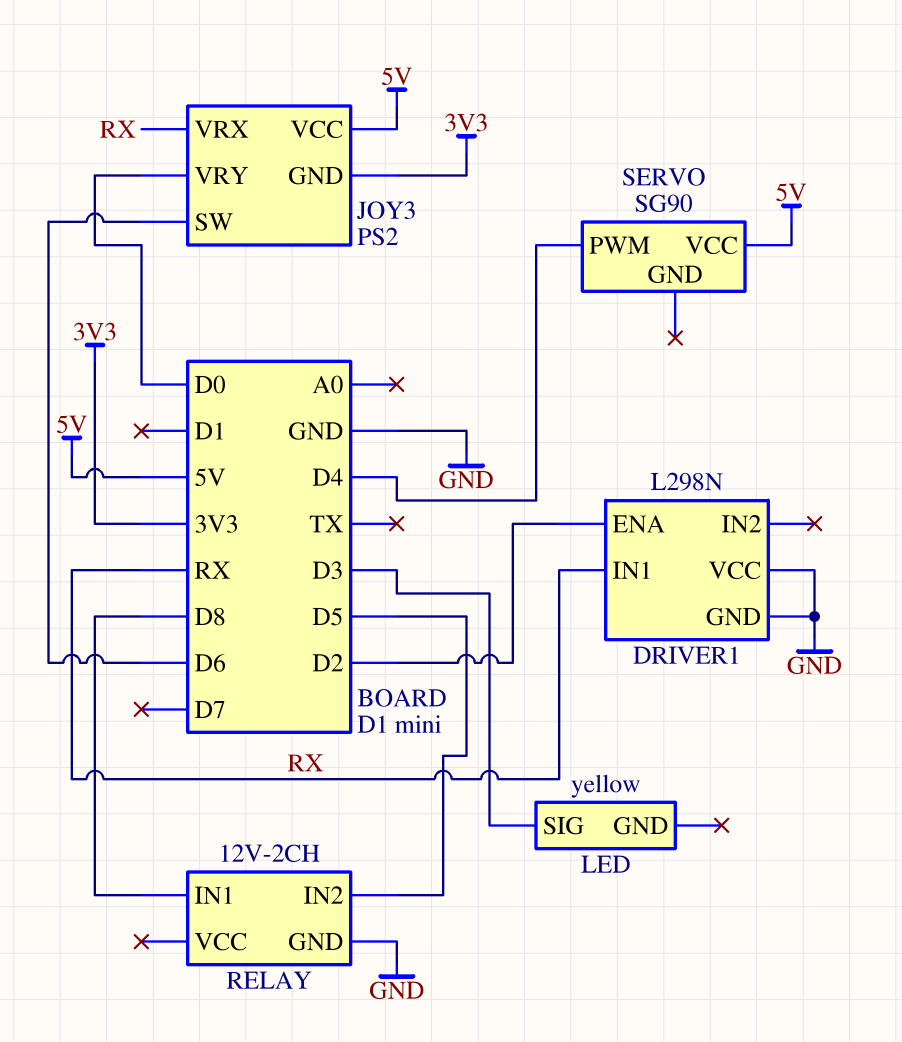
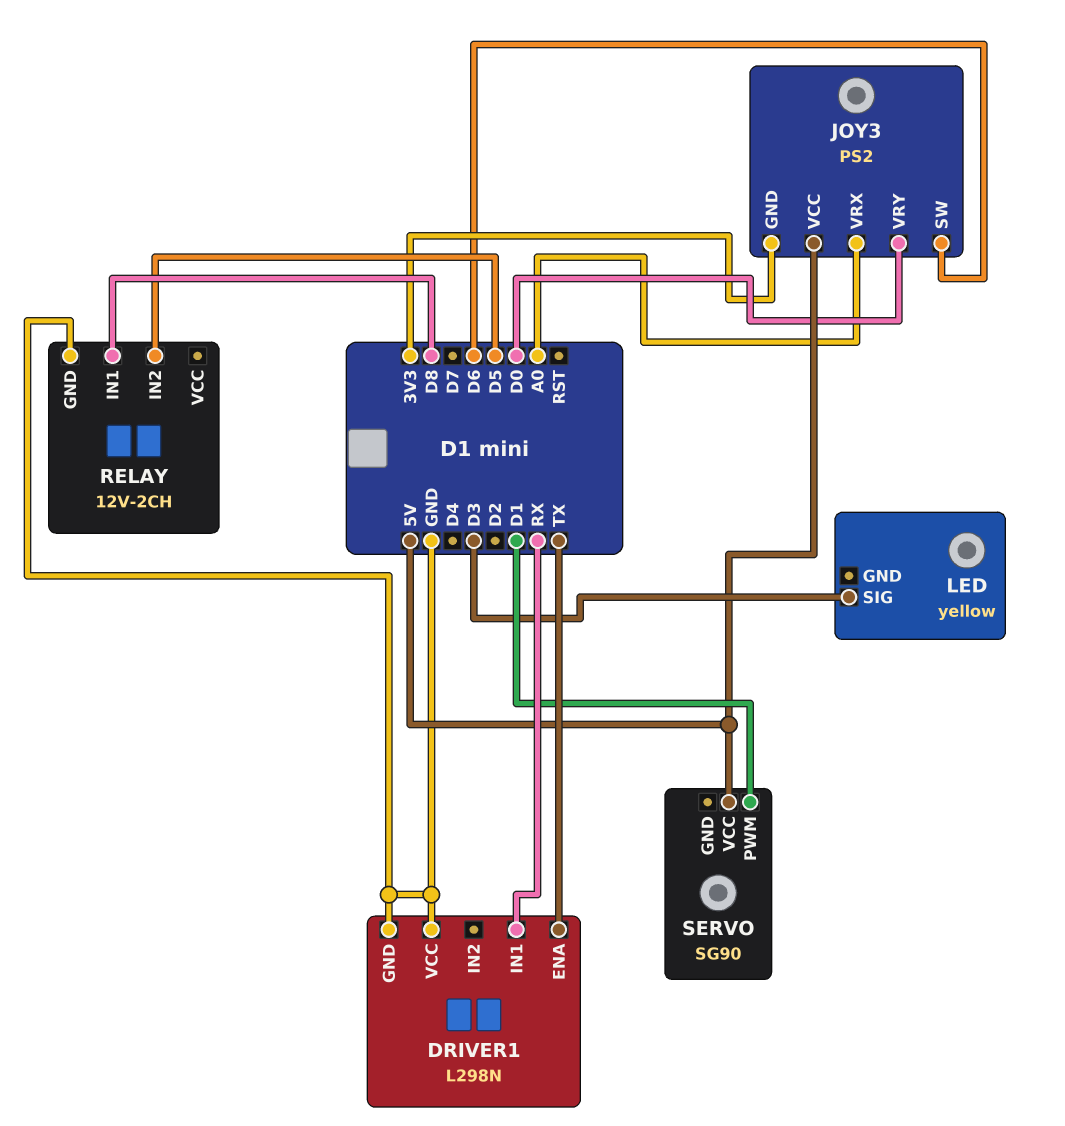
DRIVER1 pin ENA: D2 -> TX
JOY3 pin VRX: RX -> A0
SERVO pin PWM: D4 -> D1

